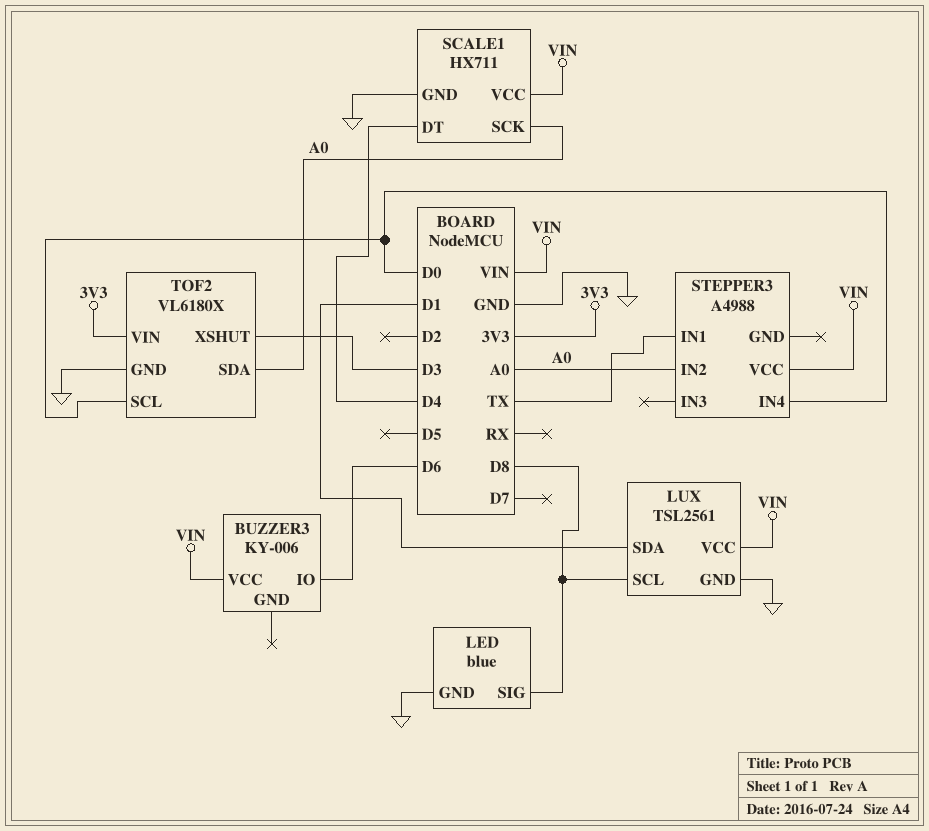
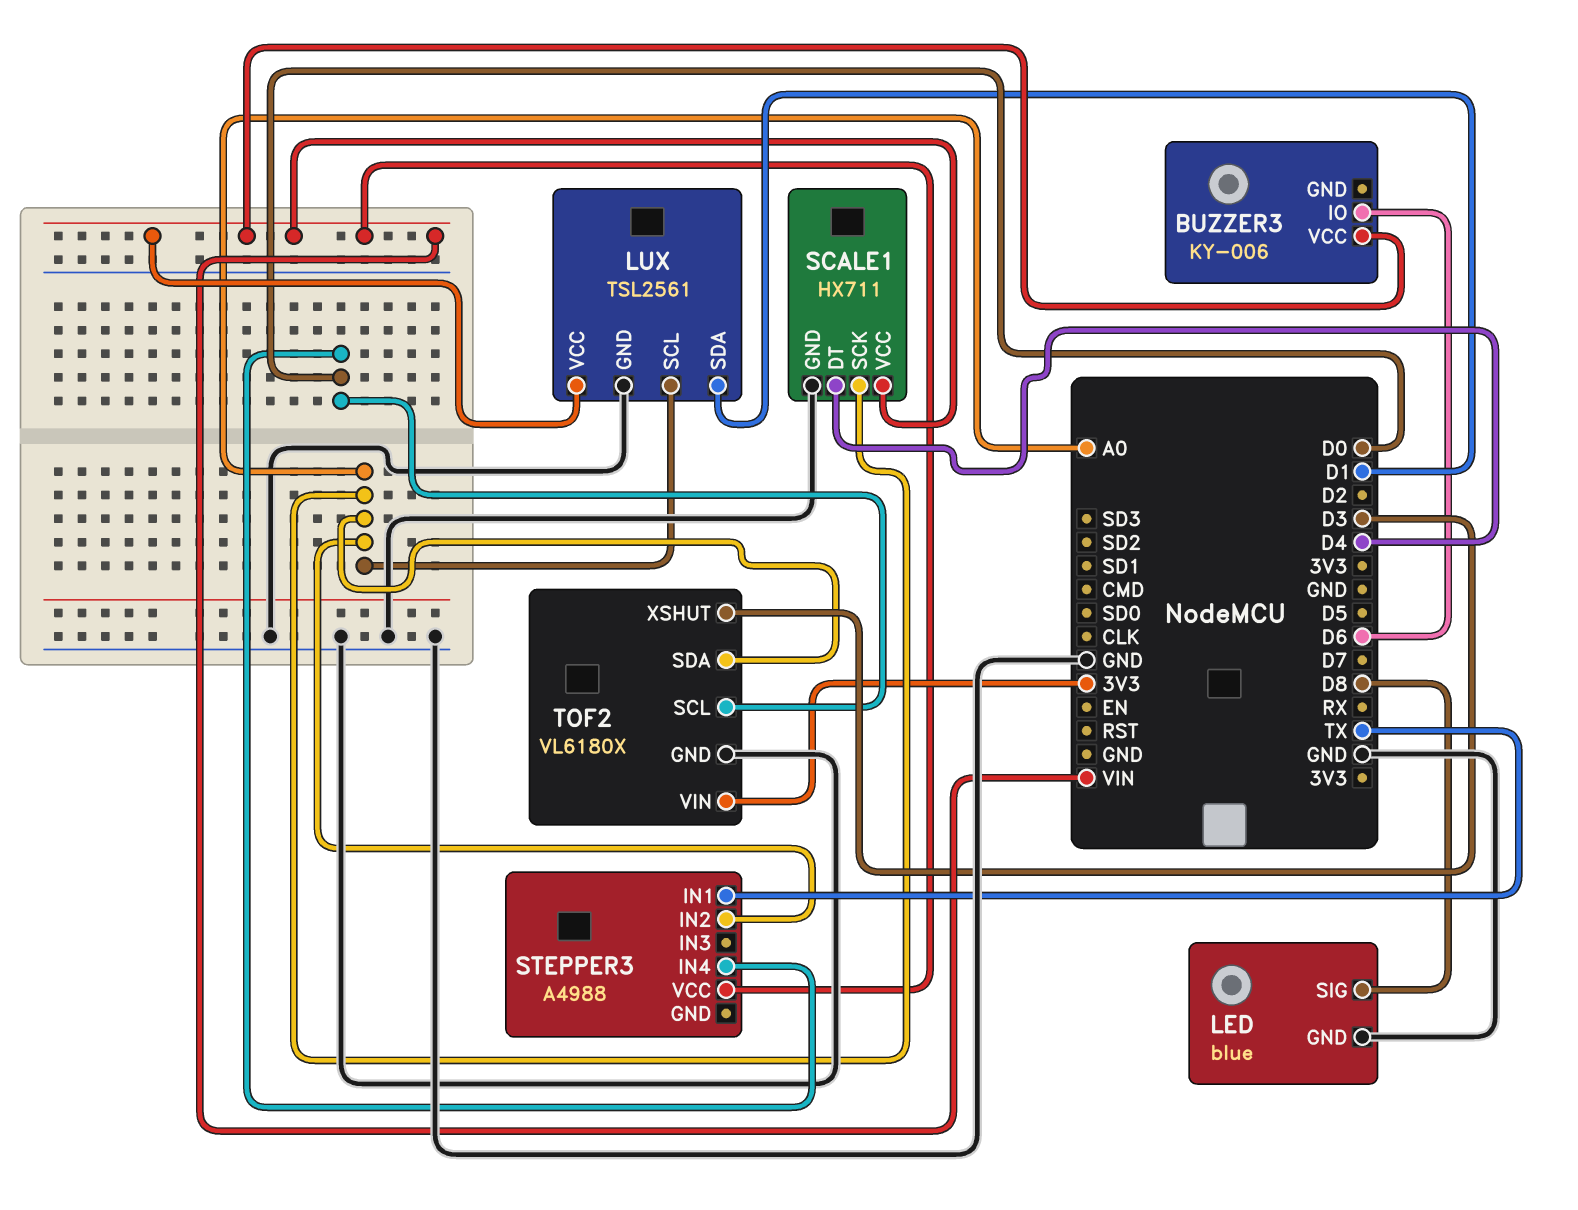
LUX pin SCL: D8 -> A0

